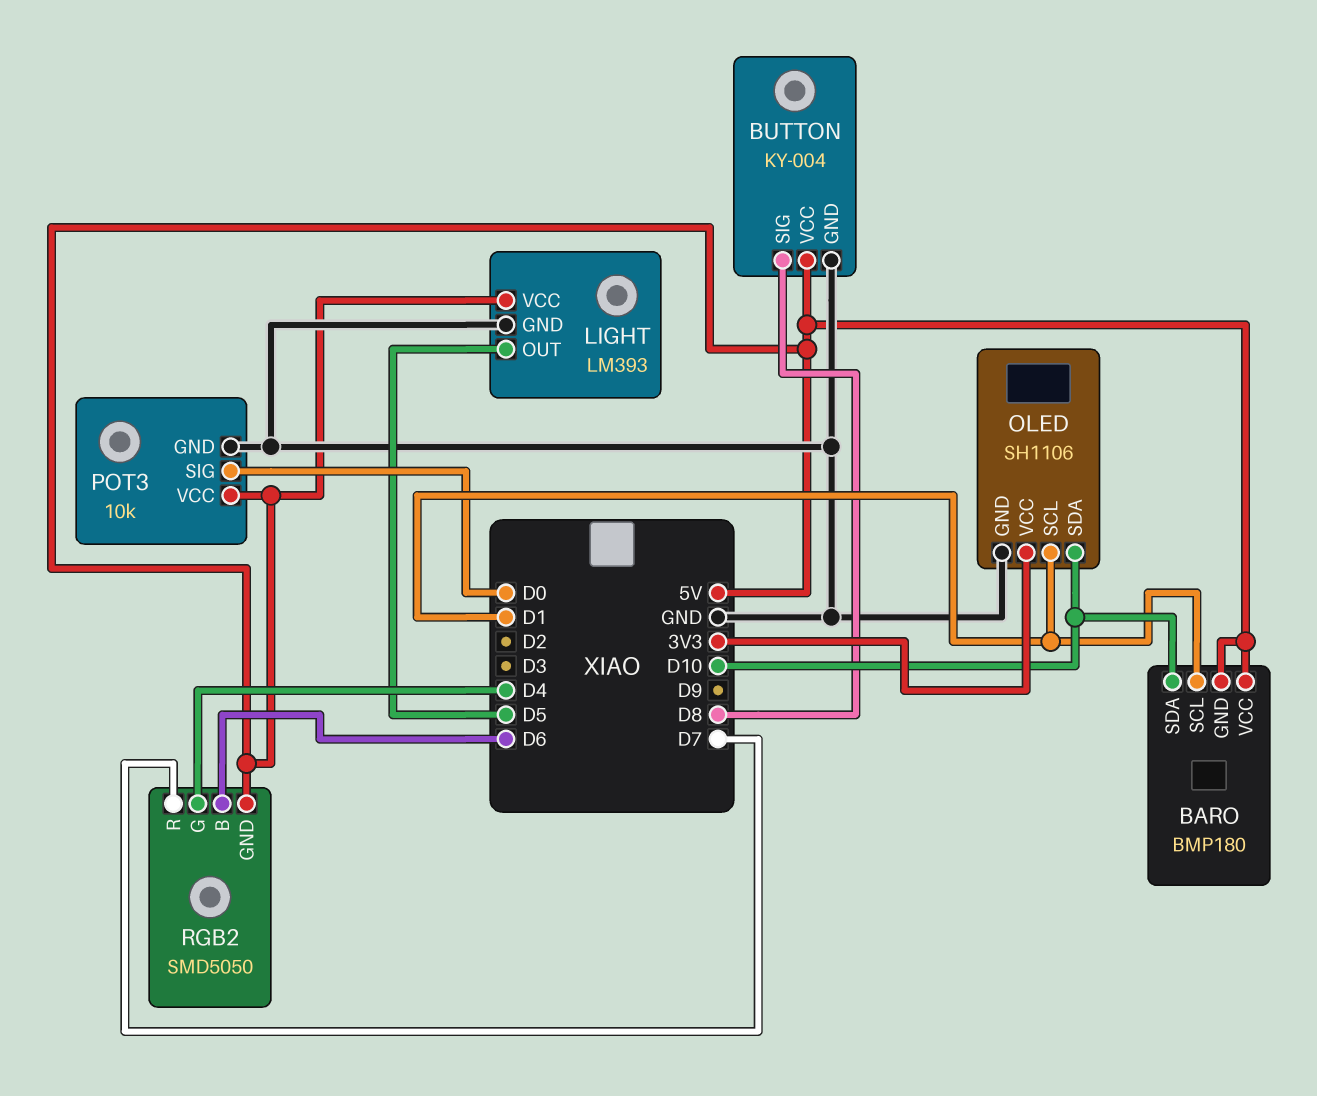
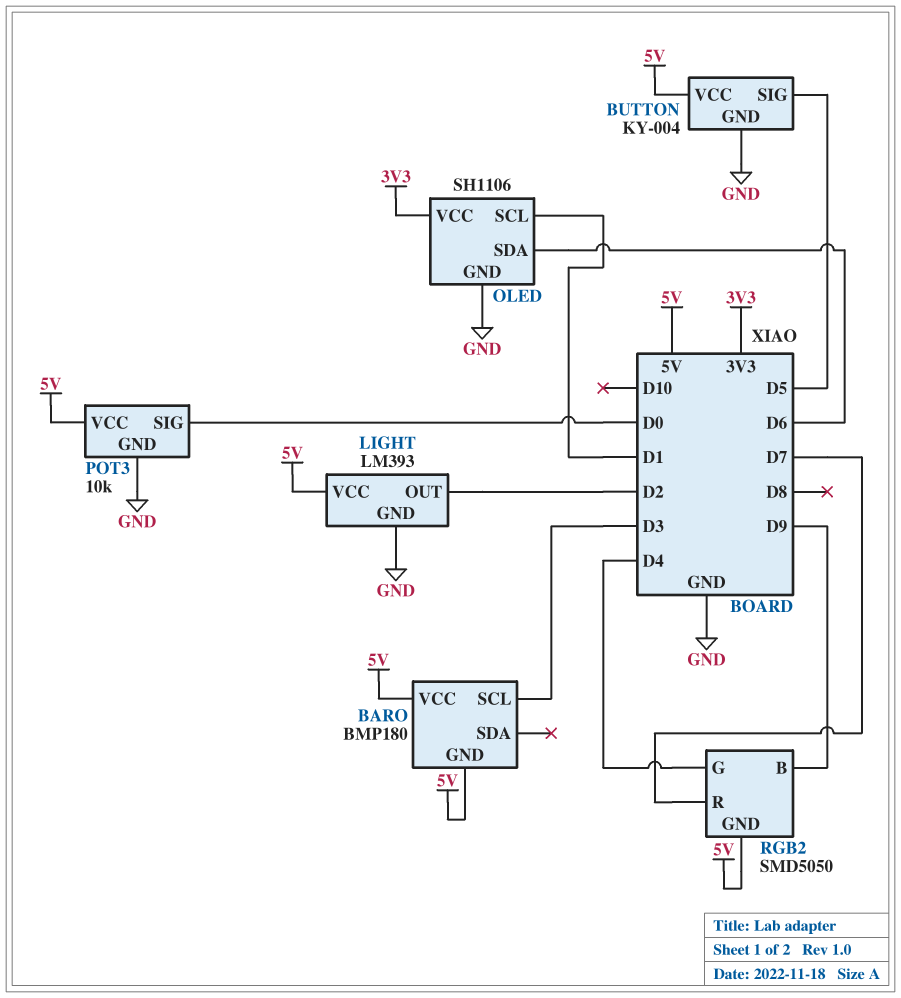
BARO pin SCL: D1 -> D3
BARO pin SDA: D10 -> none
BUTTON pin SIG: D8 -> D5
LIGHT pin OUT: D5 -> D2
OLED pin SDA: D10 -> D6
RGB2 pin B: D6 -> D9

